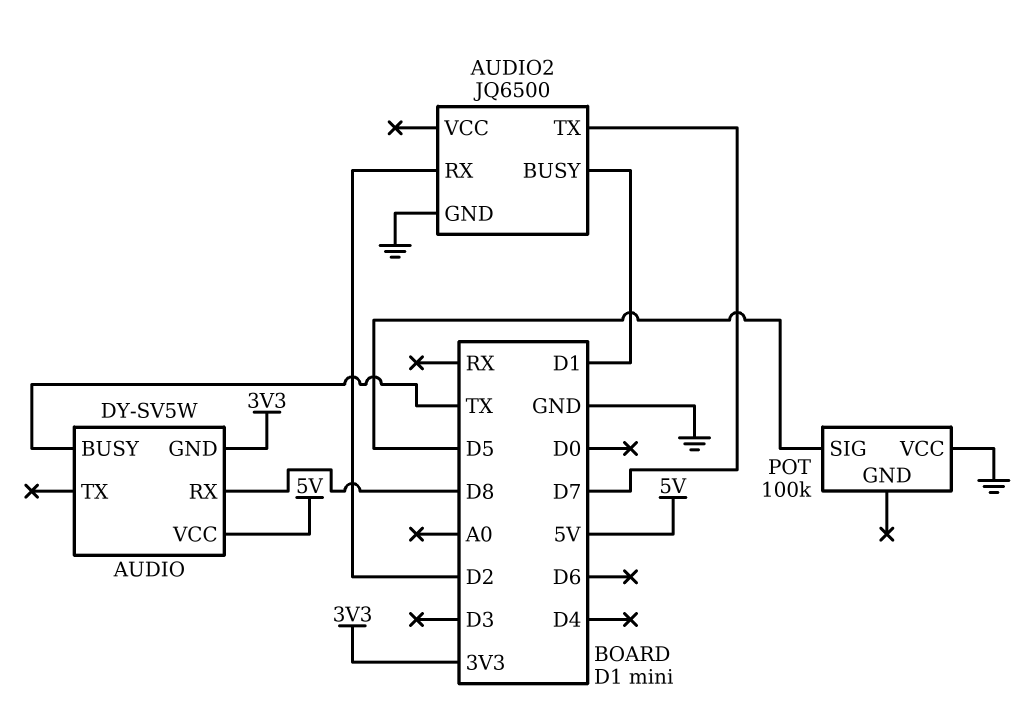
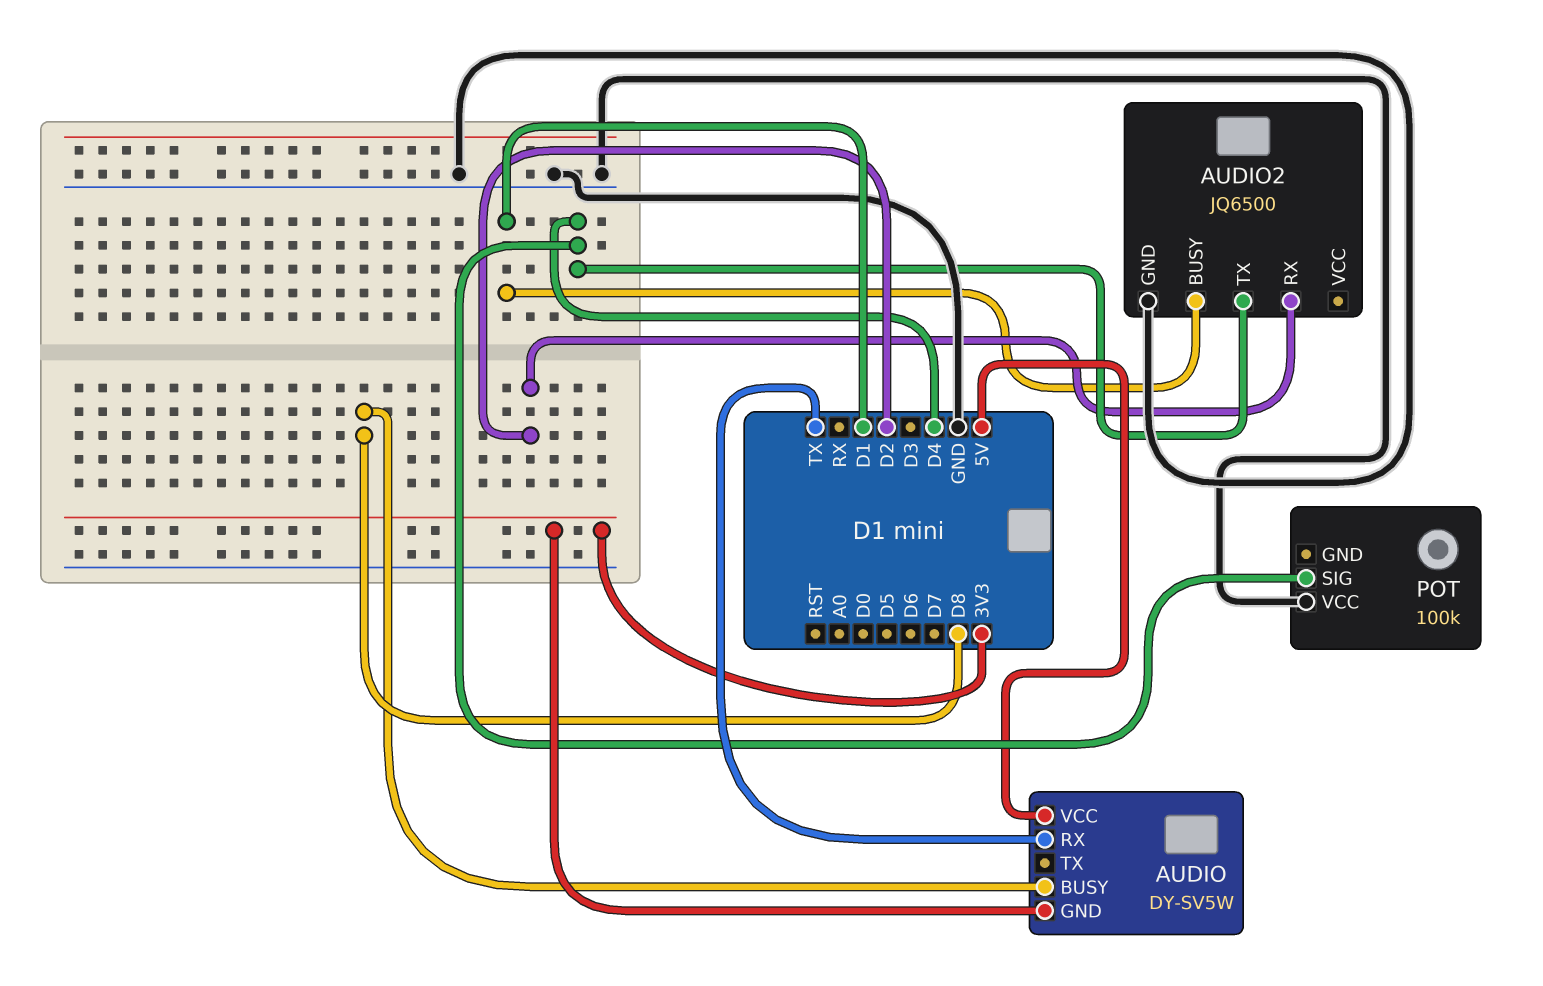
AUDIO pin BUSY: TX -> D8
AUDIO pin RX: D8 -> TX
AUDIO2 pin TX: D7 -> D4
POT pin SIG: D5 -> D4

